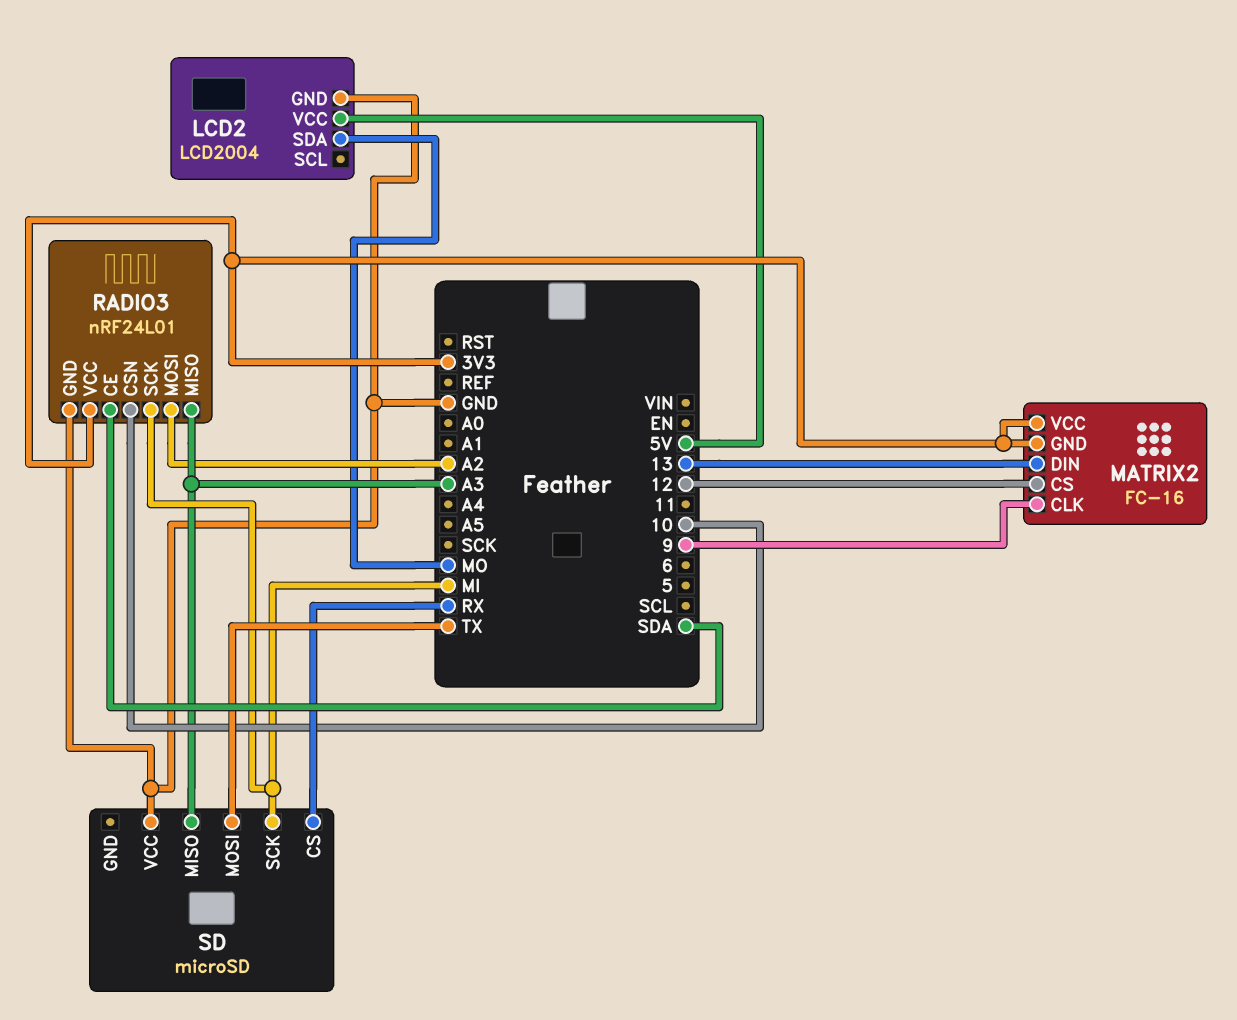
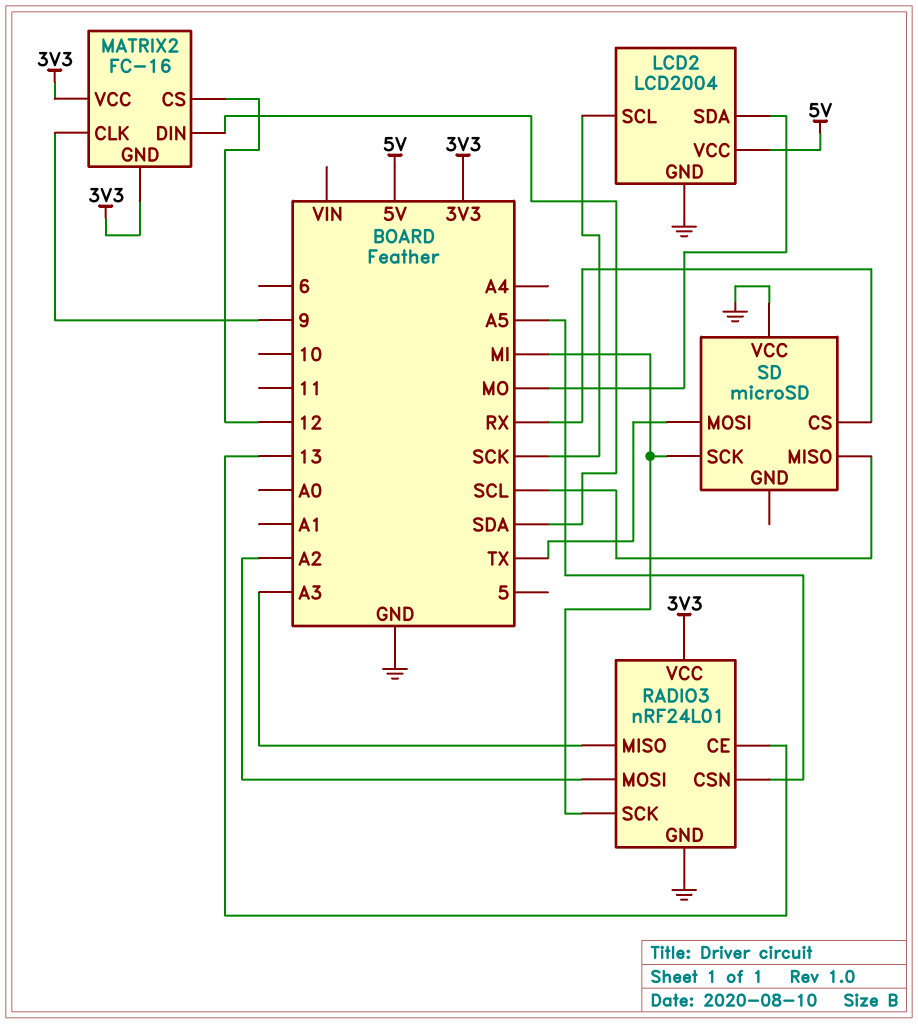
LCD2 pin SCL: none -> SCK
MATRIX2 pin DIN: 13 -> SDA
RADIO3 pin CE: SDA -> 13
RADIO3 pin CSN: 10 -> A5
SD pin MISO: A3 -> SCL

